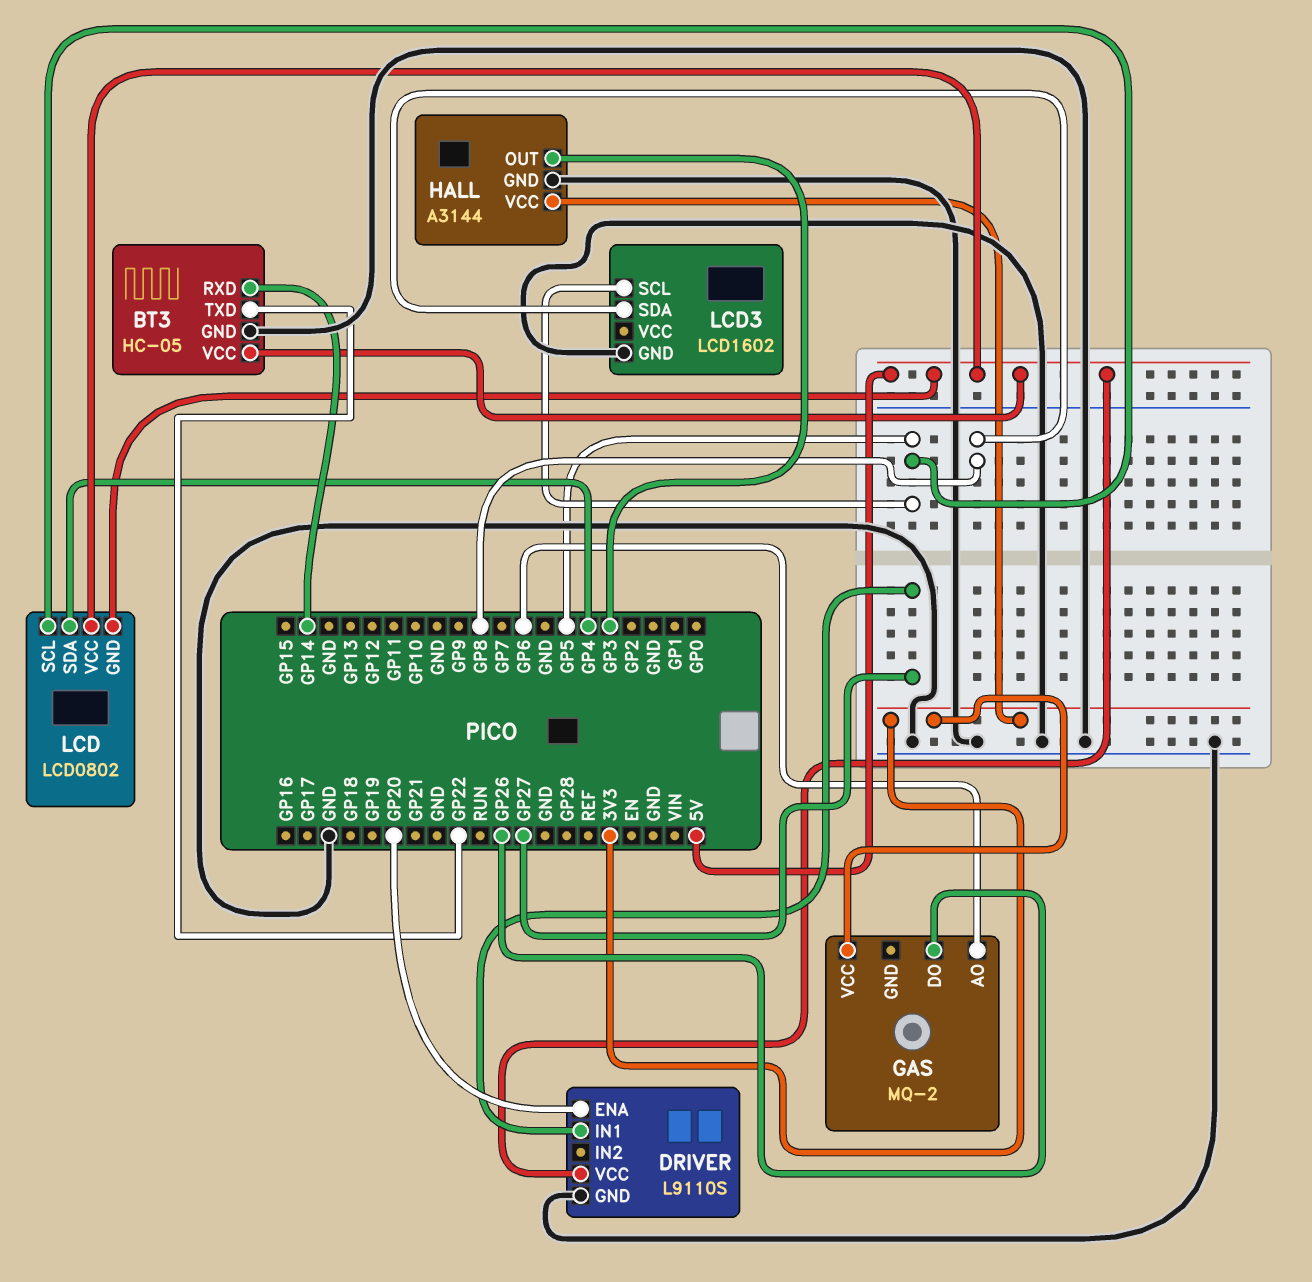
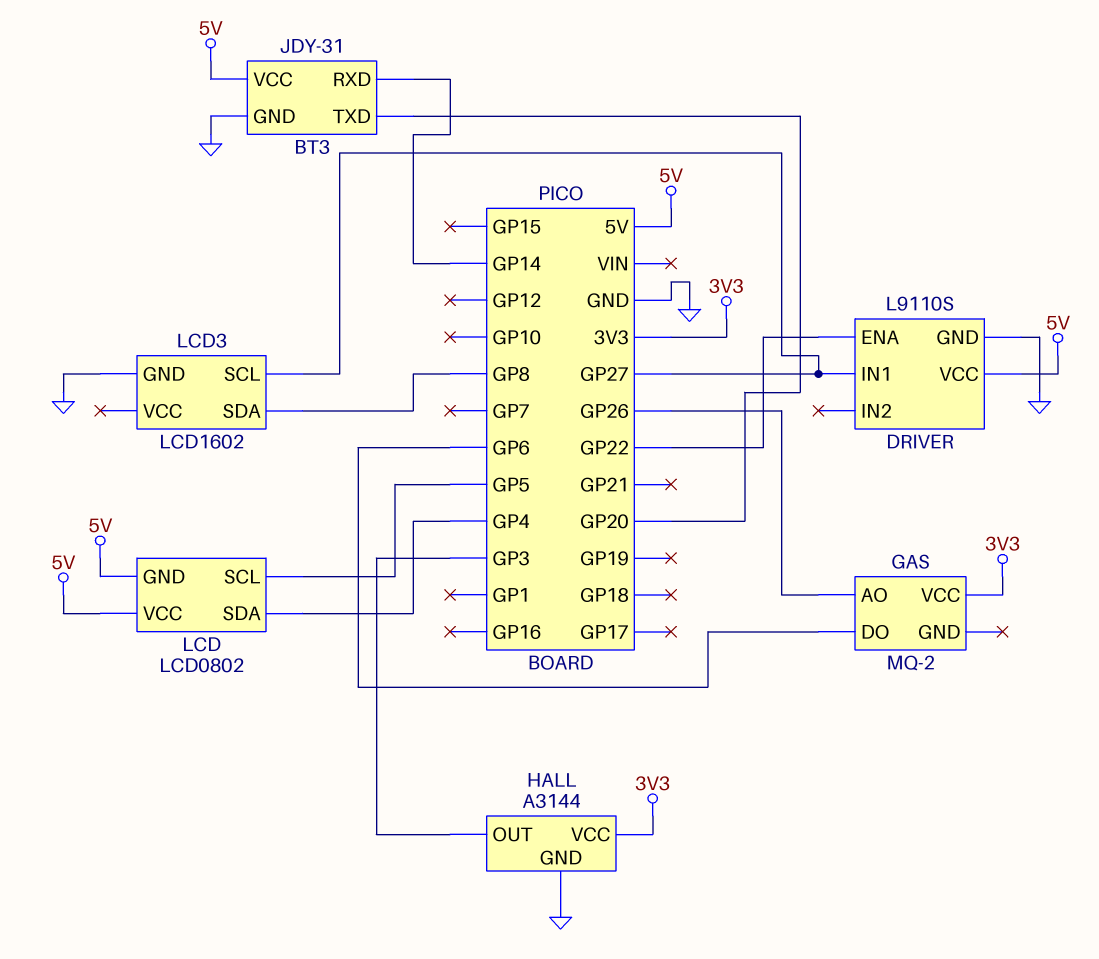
BT3: HC-05 -> JDY-31
BT3 pin TXD: GP22 -> GP20
DRIVER pin ENA: GP20 -> GP22
GAS pin AO: GP6 -> GP26
GAS pin DO: GP26 -> GP6
LCD3 pin SCL: GP5 -> GP27

